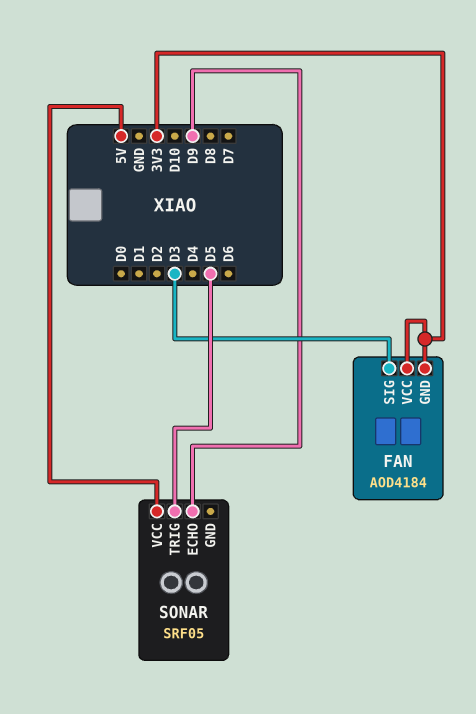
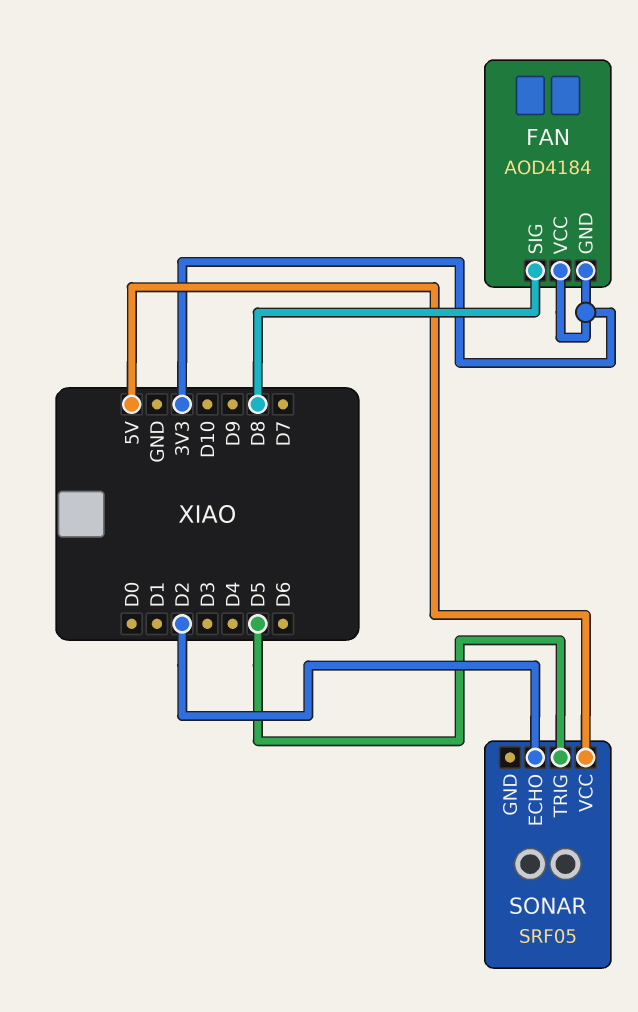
FAN pin SIG: D3 -> D8
SONAR pin ECHO: D9 -> D2

